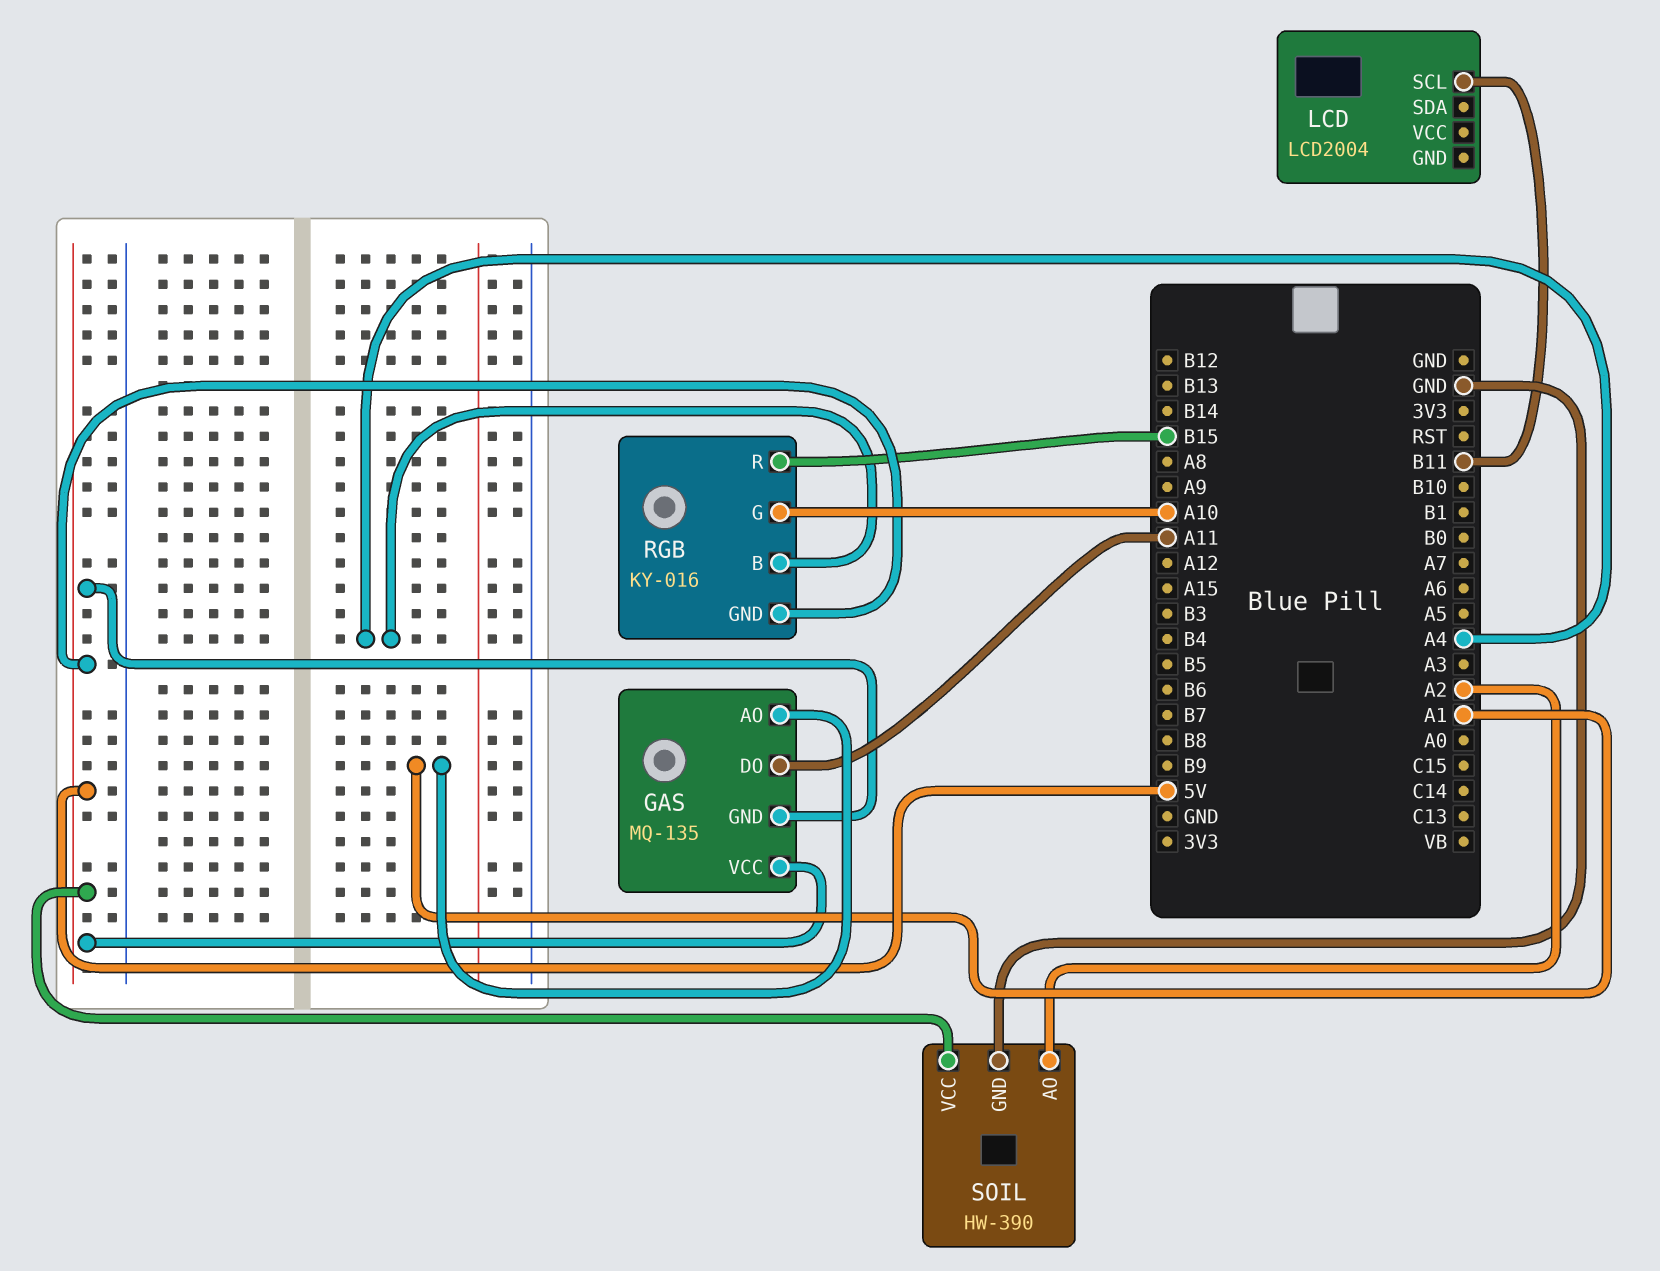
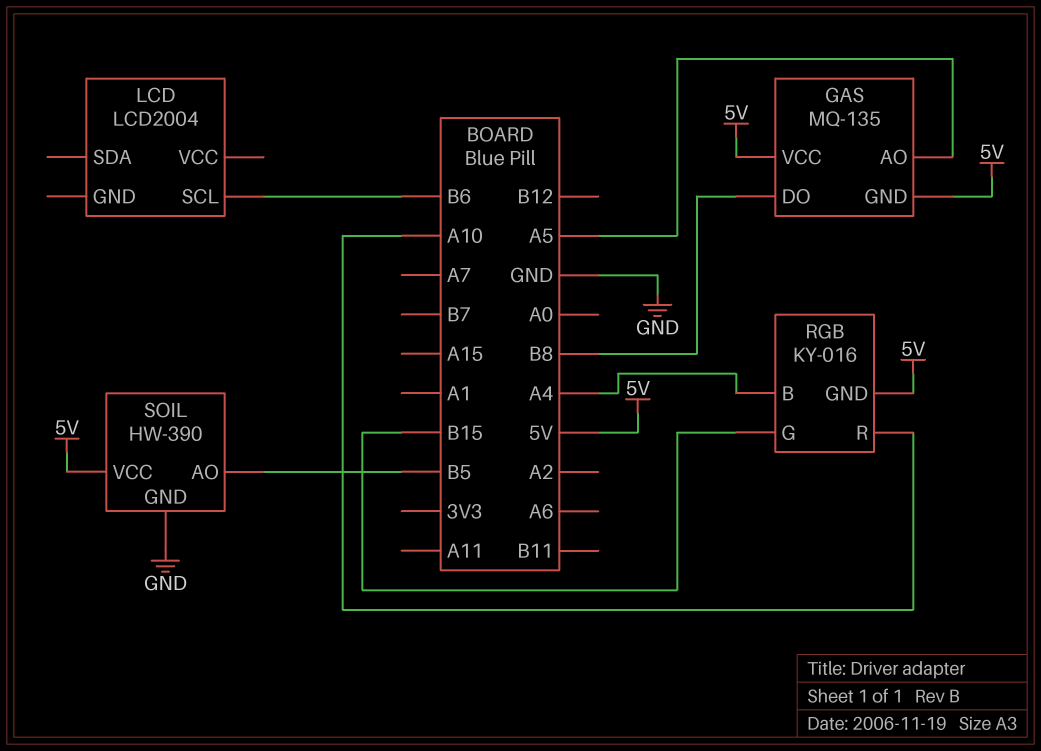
GAS pin AO: A1 -> A5
GAS pin DO: A11 -> B8
LCD pin SCL: B11 -> B6
RGB pin G: A10 -> B15
RGB pin R: B15 -> A10
SOIL pin AO: A2 -> B5

